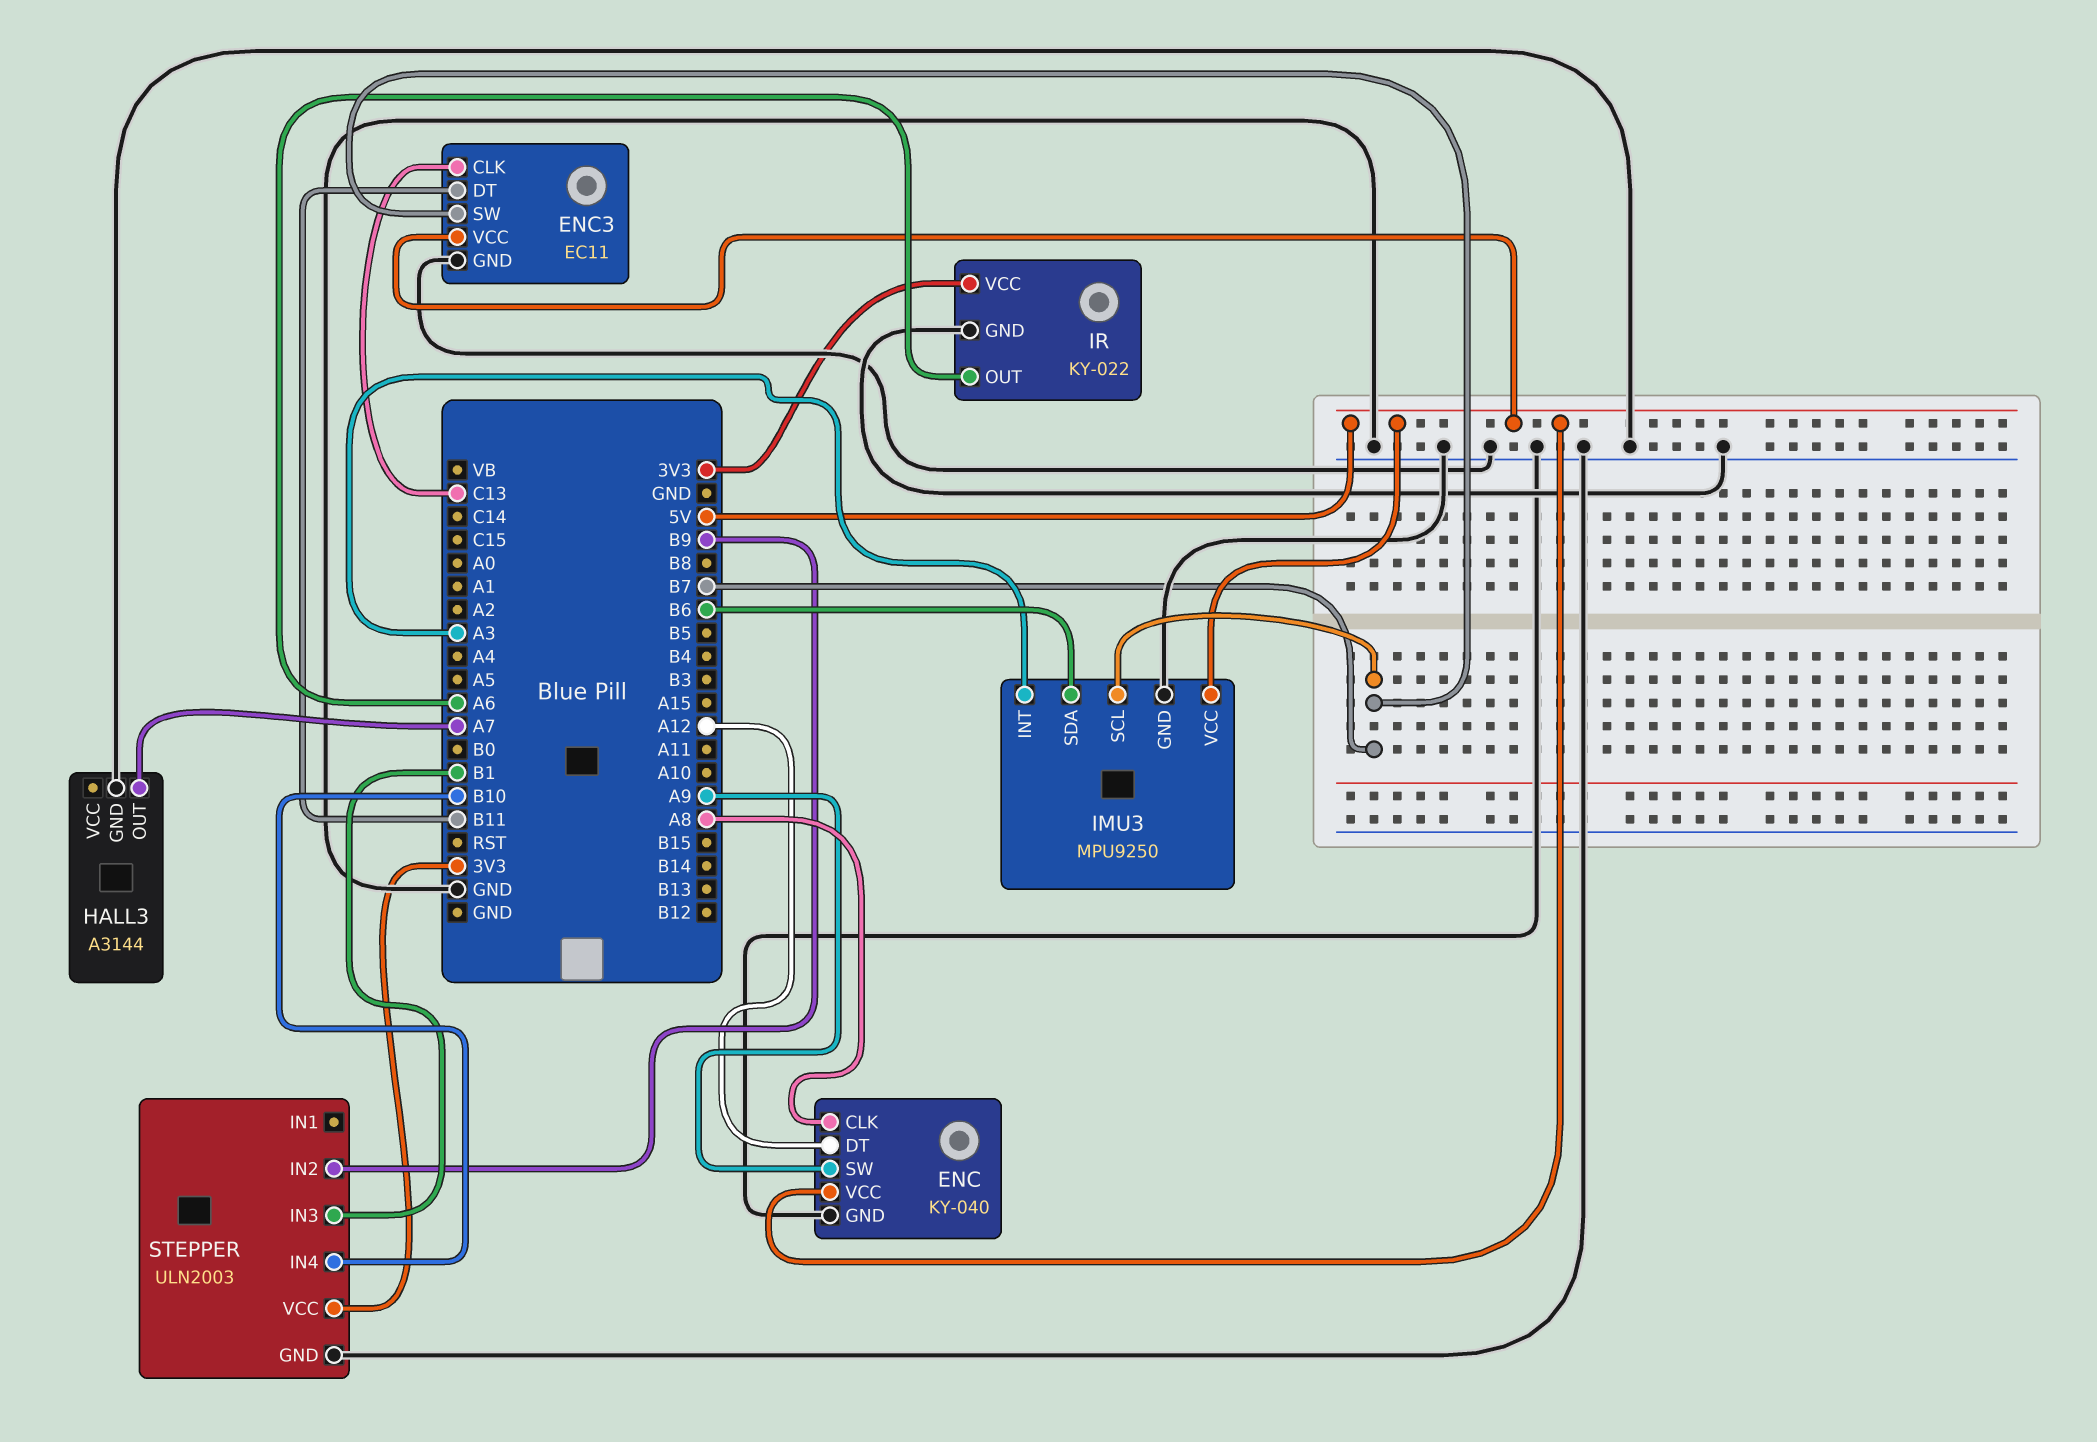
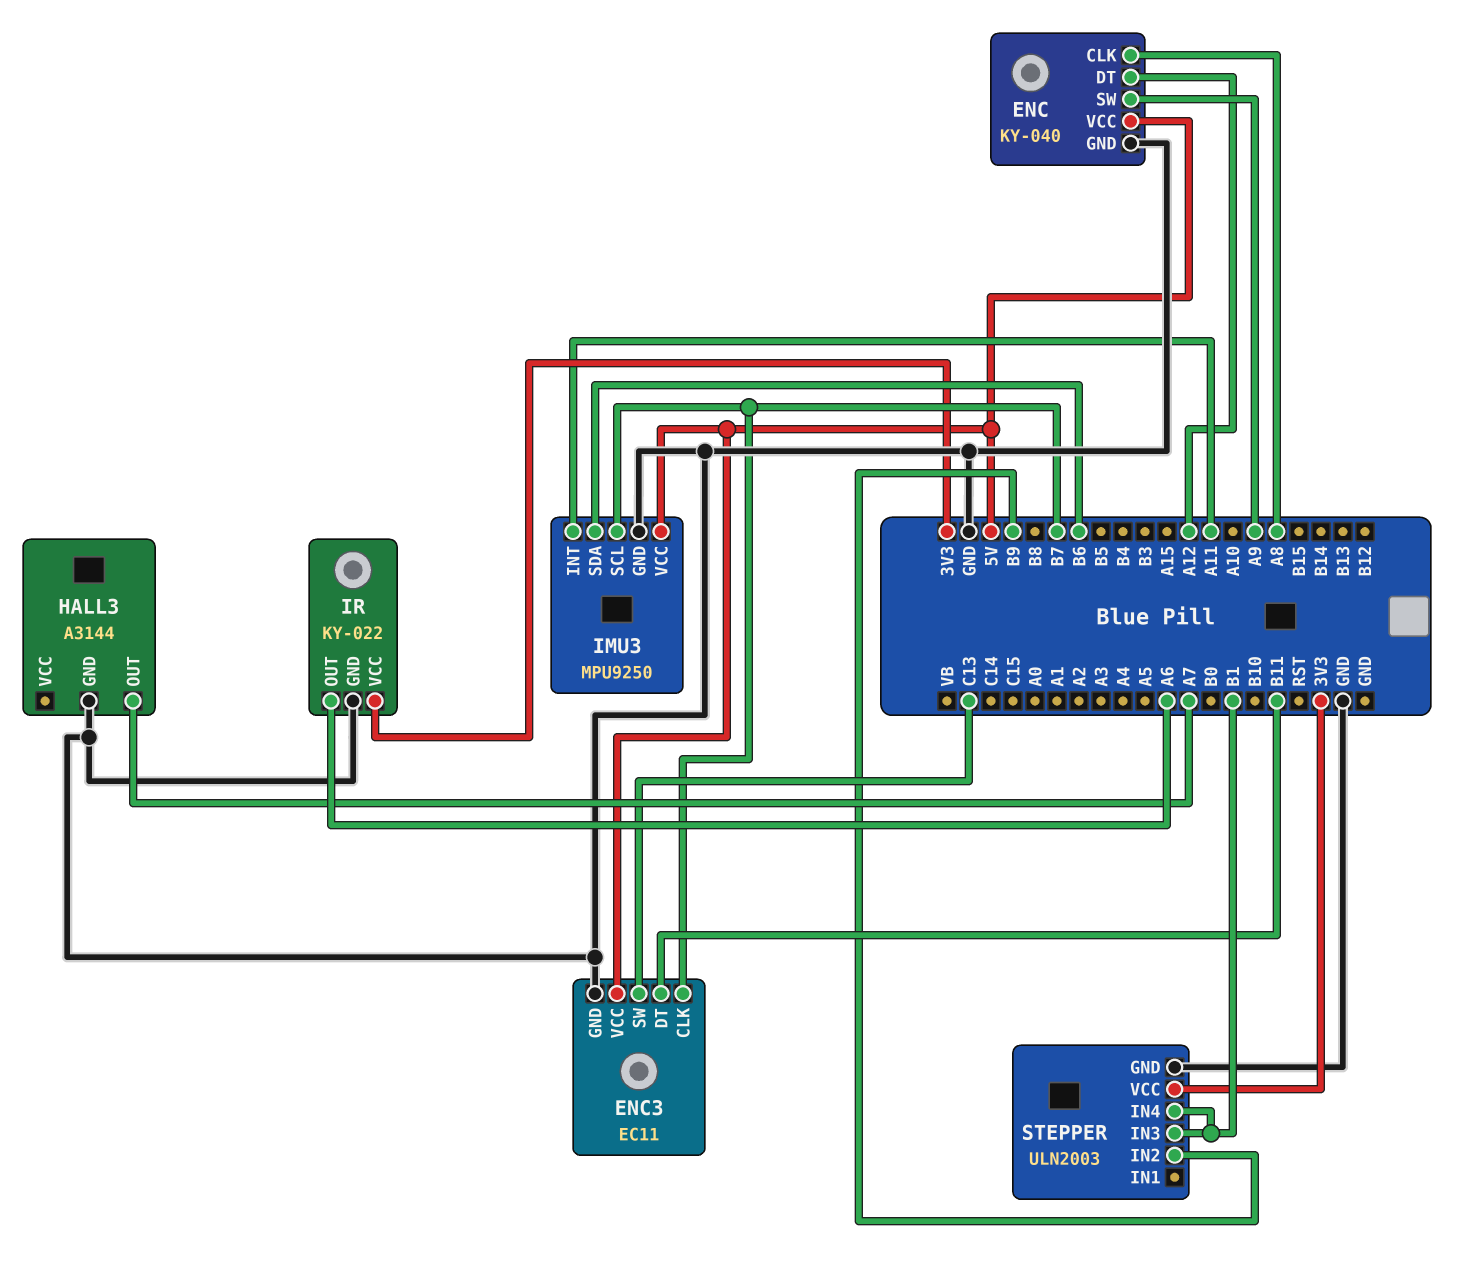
ENC3 pin CLK: C13 -> B7
ENC3 pin SW: B7 -> C13
IMU3 pin INT: A3 -> A11
STEPPER pin IN4: B10 -> B1

